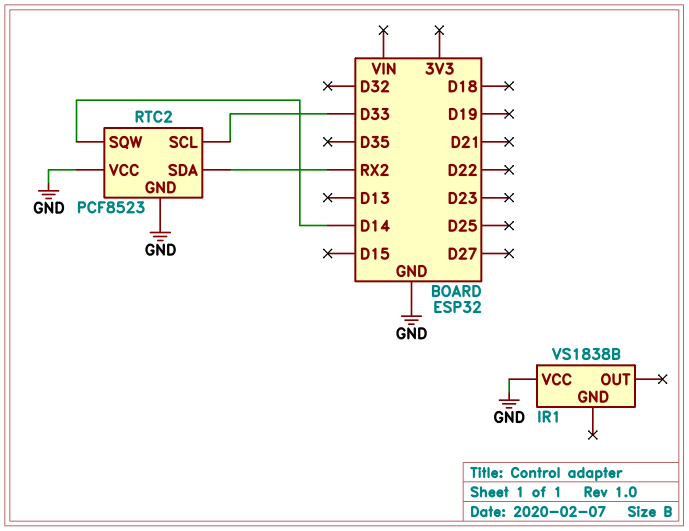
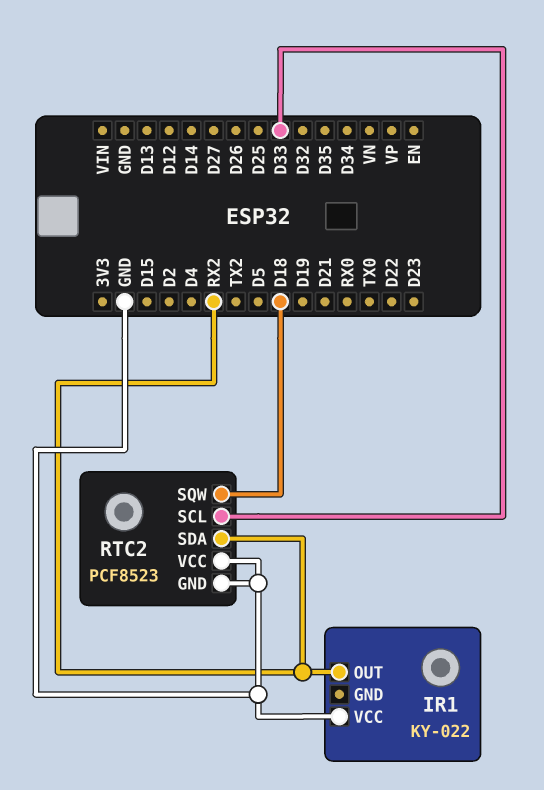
IR1: VS1838B -> KY-022
IR1 pin OUT: none -> RX2
RTC2 pin SQW: D14 -> D18

